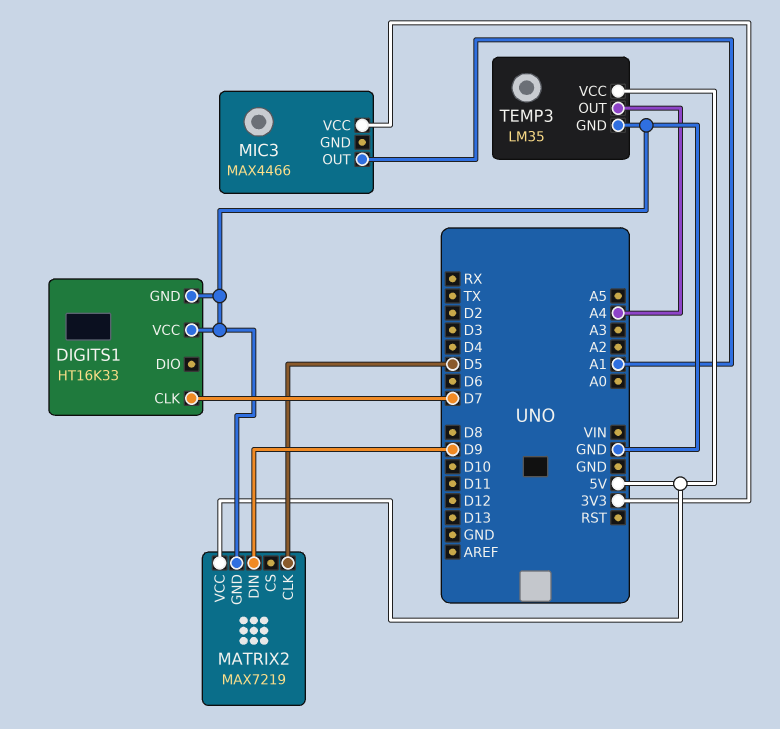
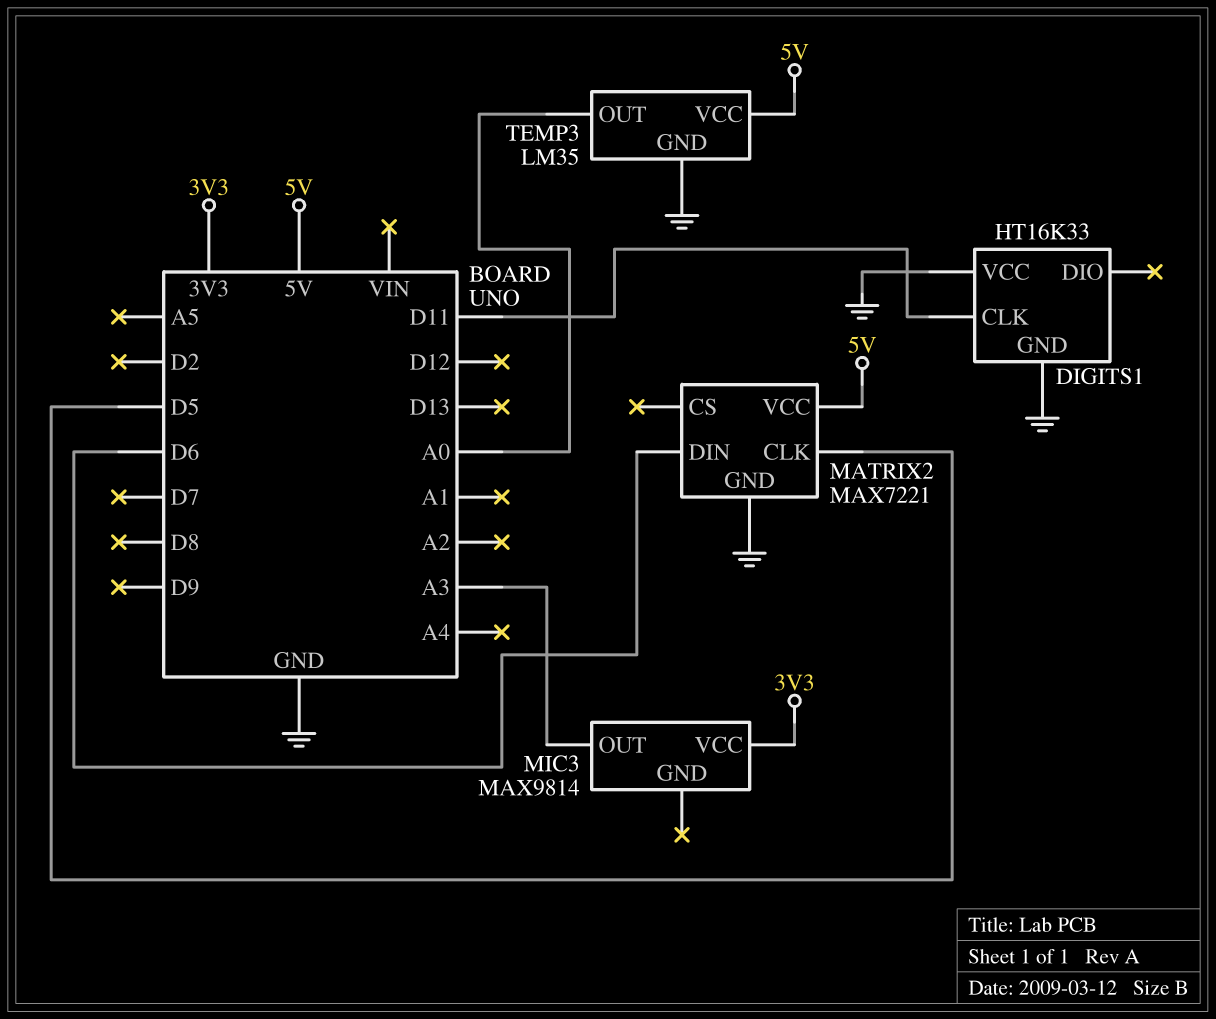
DIGITS1 pin CLK: D7 -> D11
MATRIX2: MAX7219 -> MAX7221
MATRIX2 pin DIN: D9 -> D6
MIC3: MAX4466 -> MAX9814
MIC3 pin OUT: A1 -> A3
TEMP3 pin OUT: A4 -> A0

